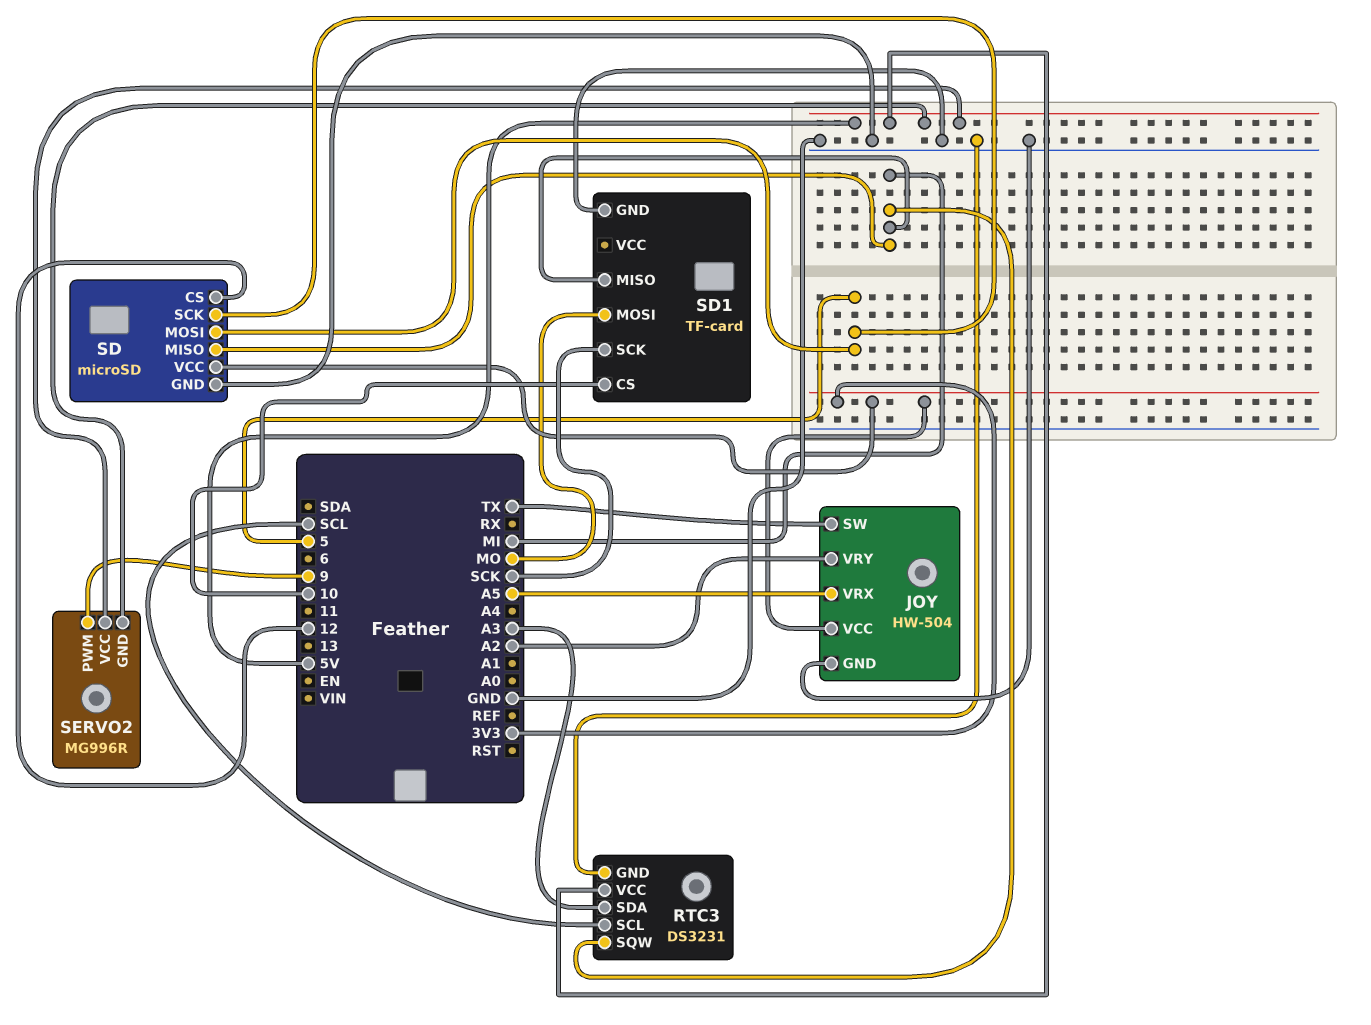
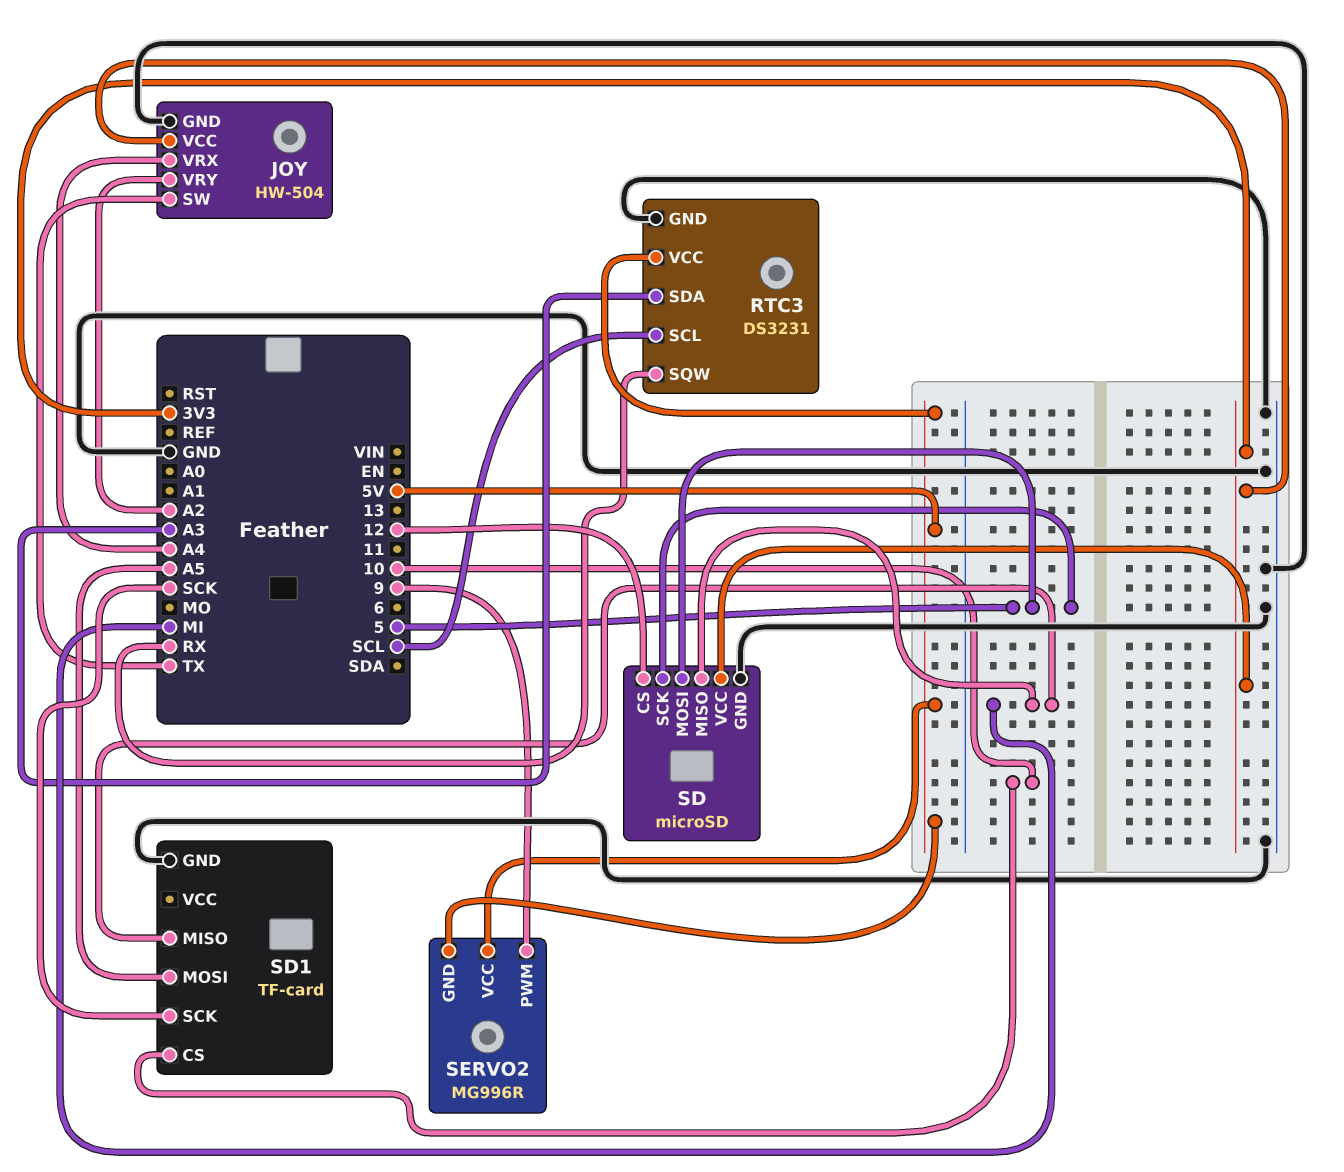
JOY pin VRX: A5 -> A4
RTC3 pin SQW: MI -> RX
SD1 pin MOSI: MO -> A5

